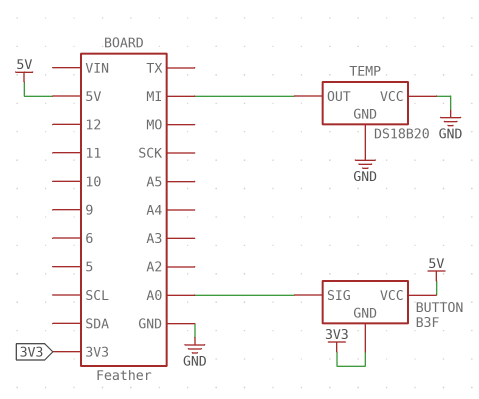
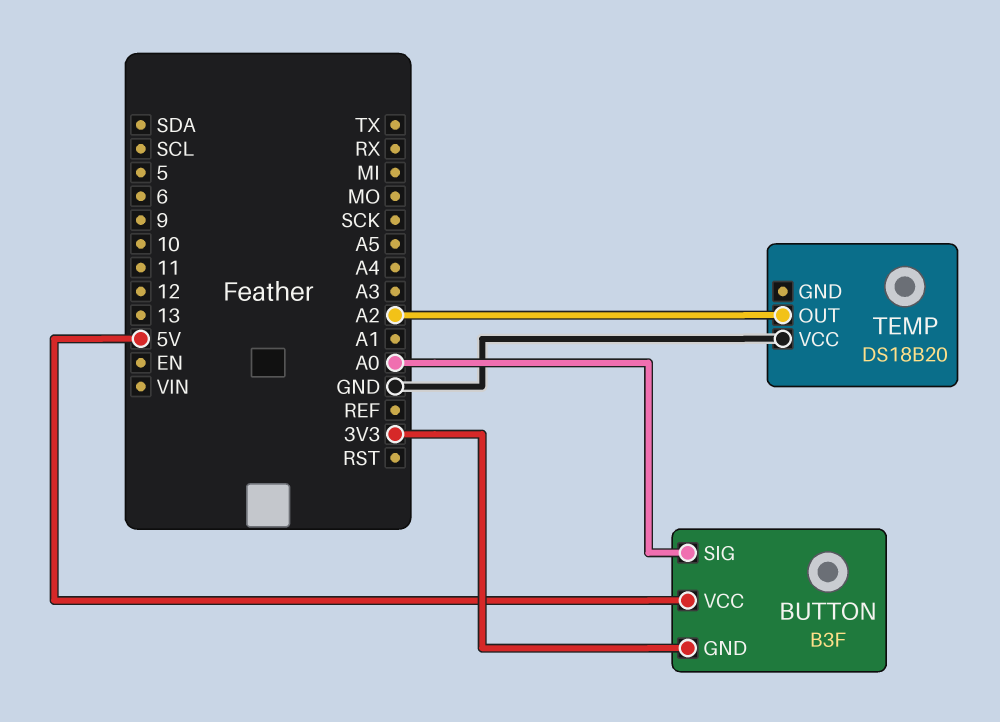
TEMP pin GND: GND -> none
TEMP pin OUT: MI -> A2

